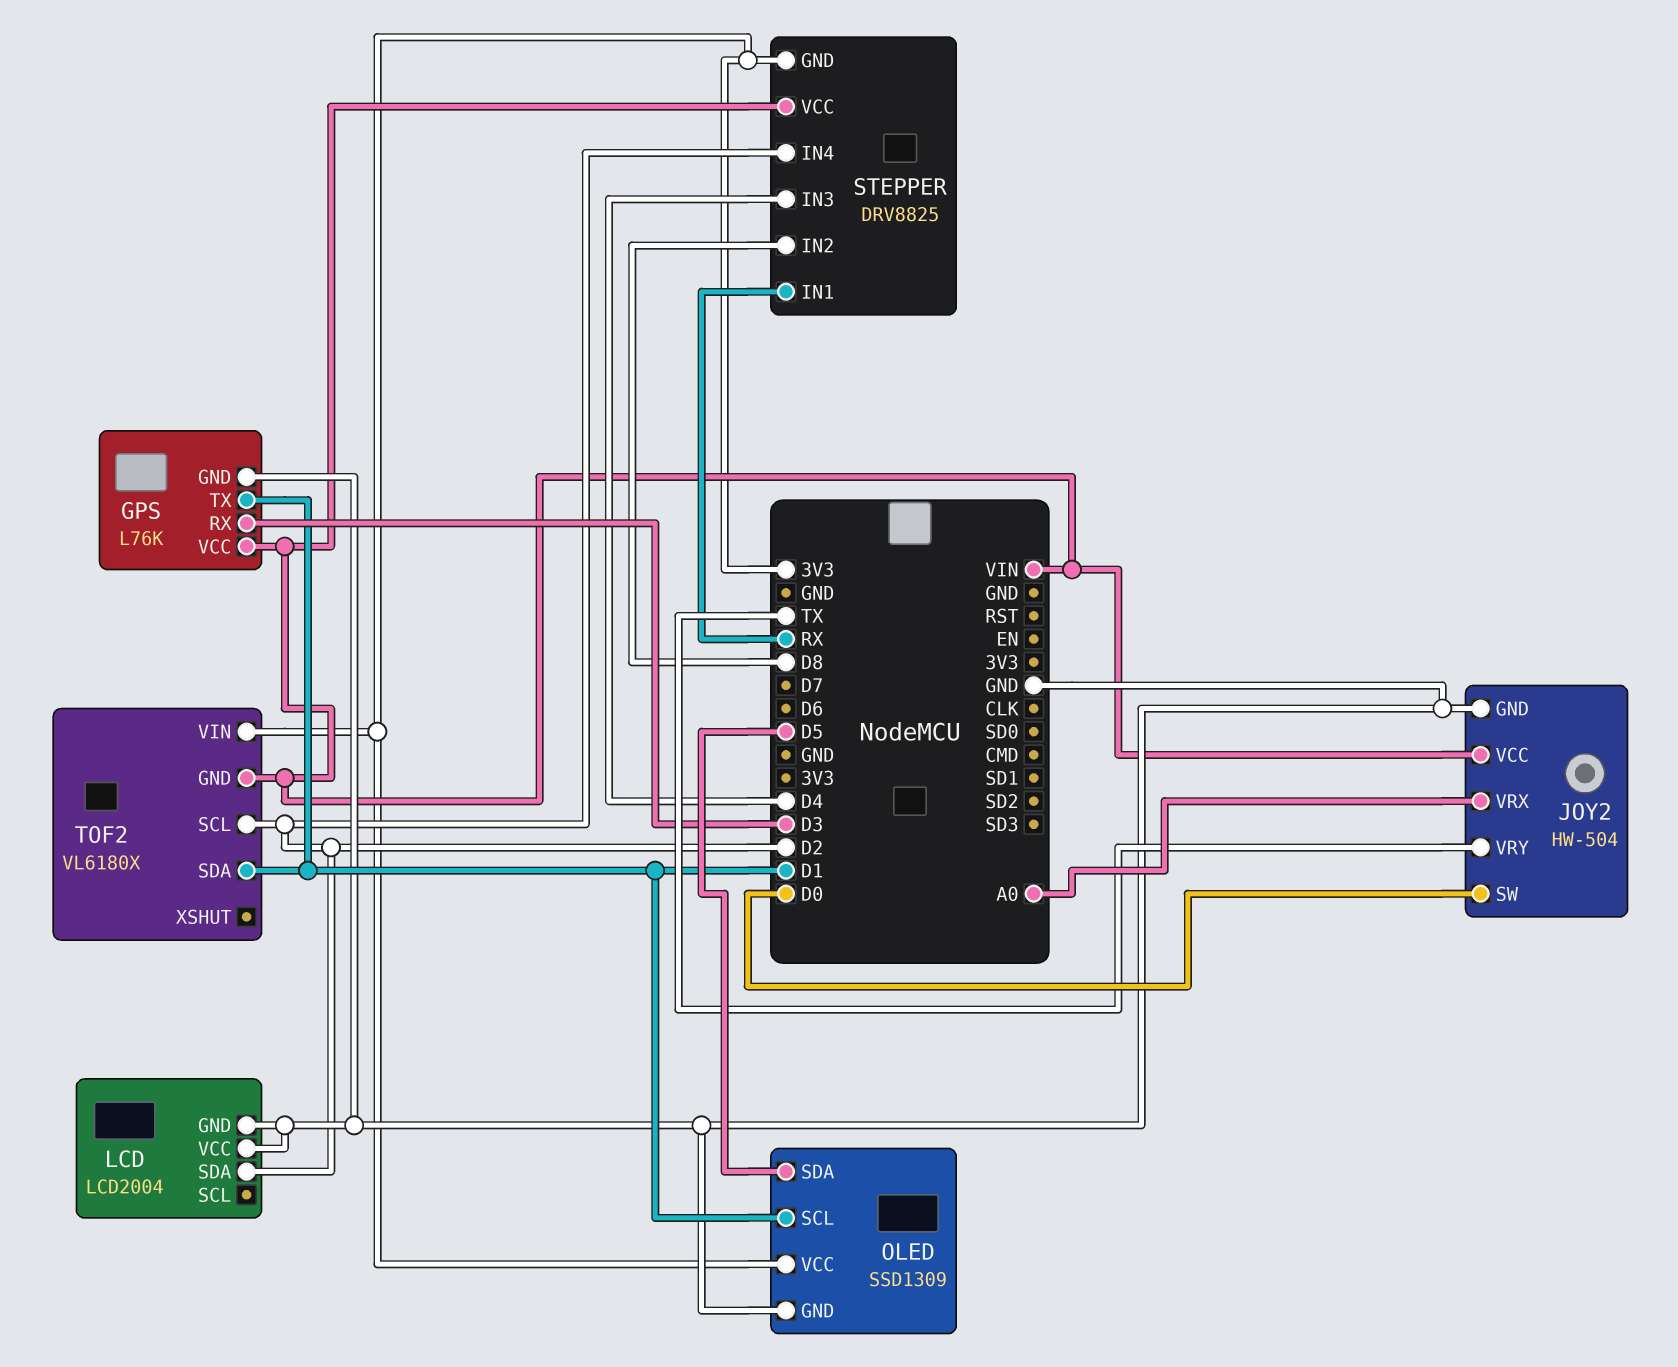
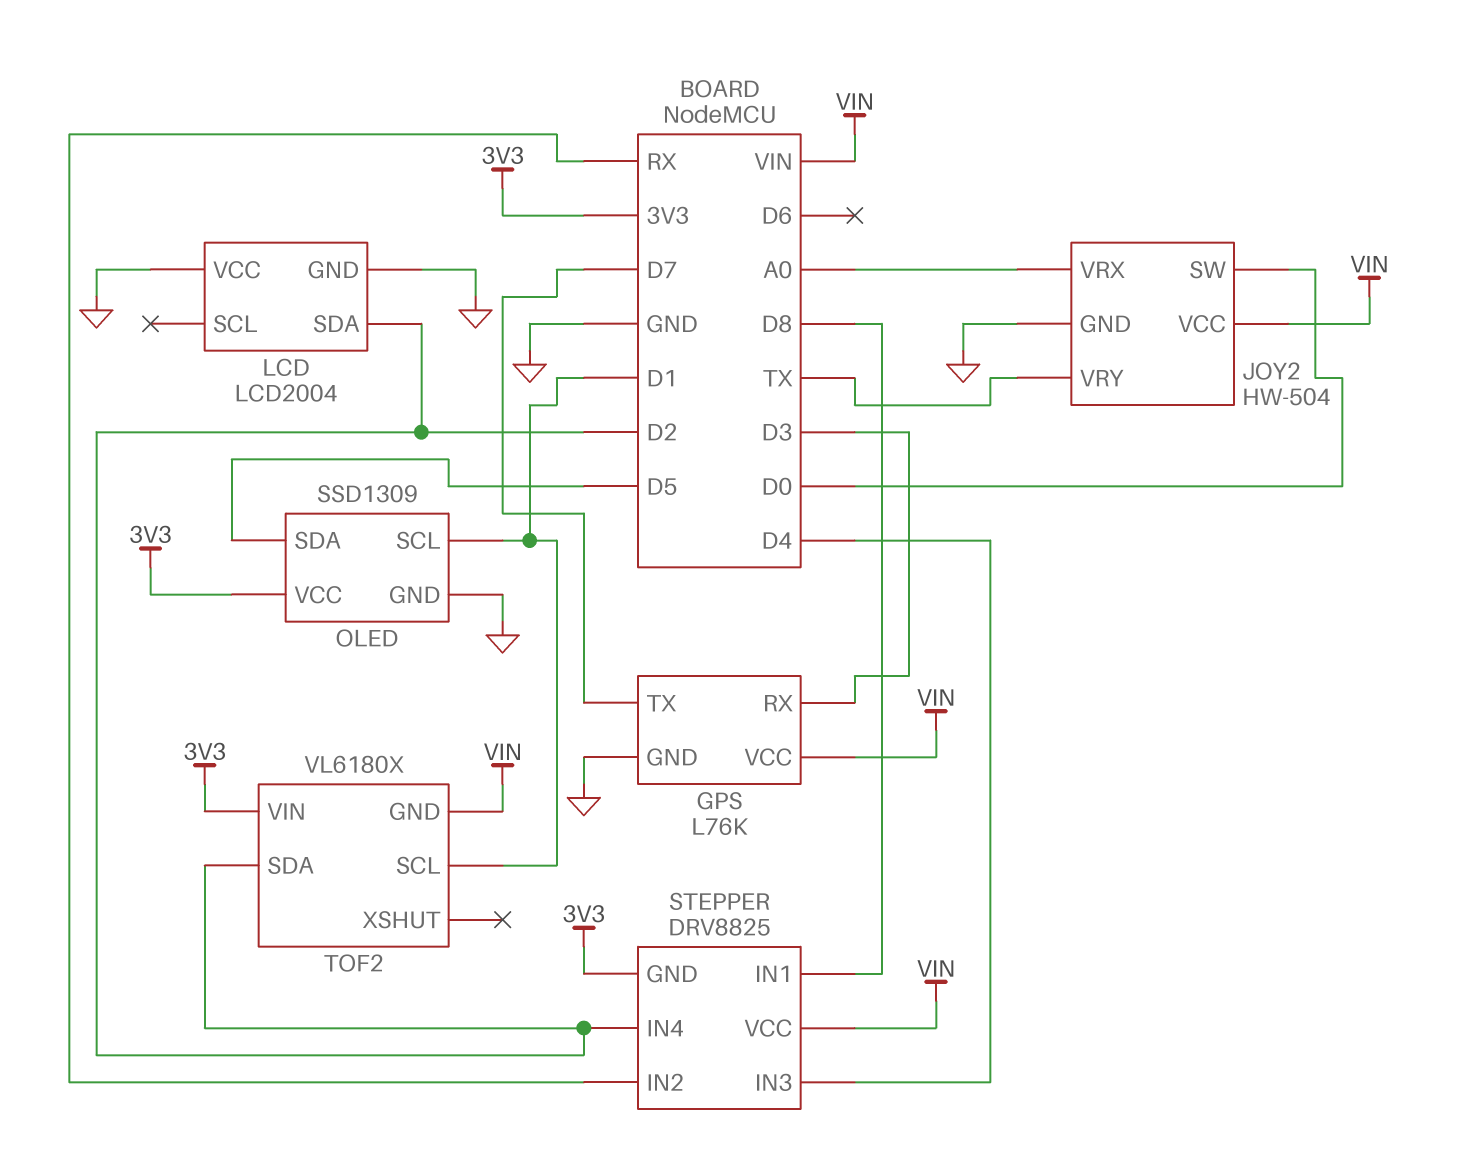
GPS pin TX: D1 -> D7
STEPPER pin IN1: RX -> D8
STEPPER pin IN2: D8 -> RX
TOF2 pin SCL: D2 -> D1
TOF2 pin SDA: D1 -> D2

